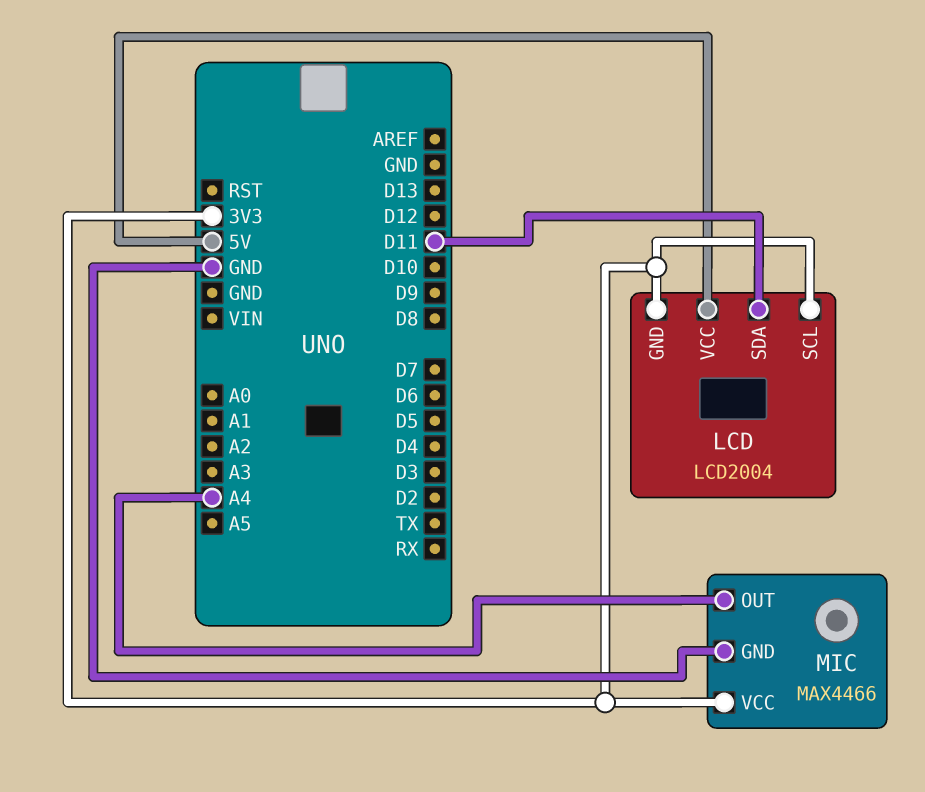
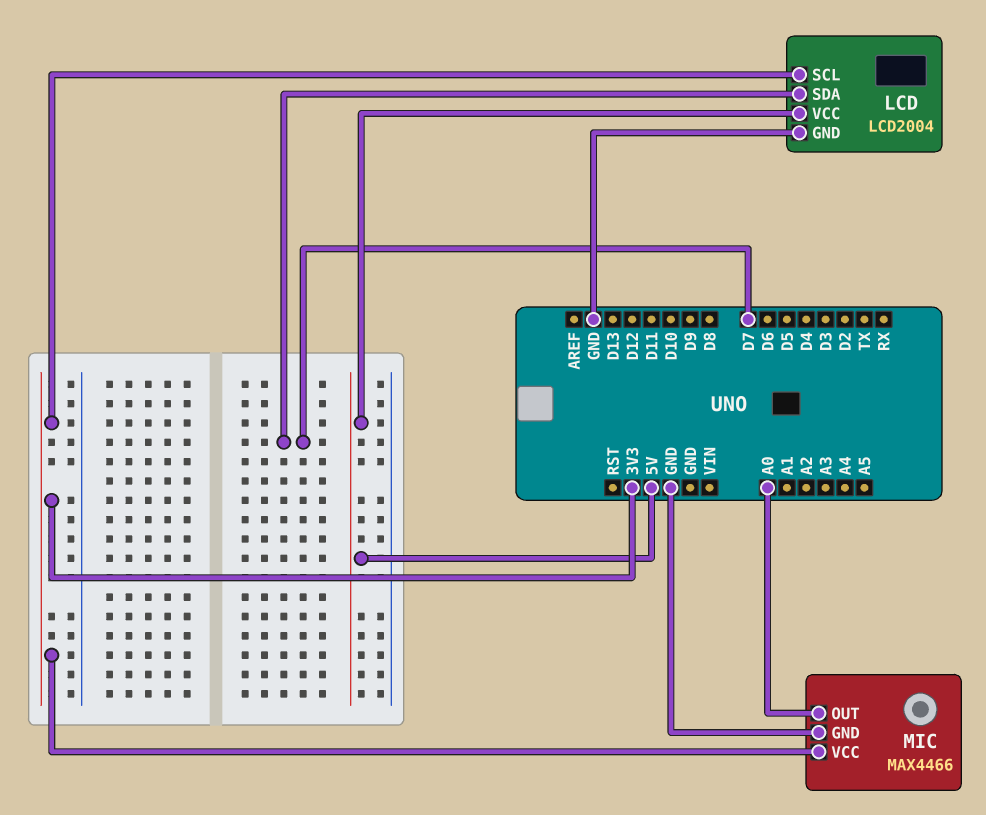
LCD pin GND: 3V3 -> GND
LCD pin SDA: D11 -> D7
MIC pin OUT: A4 -> A0

